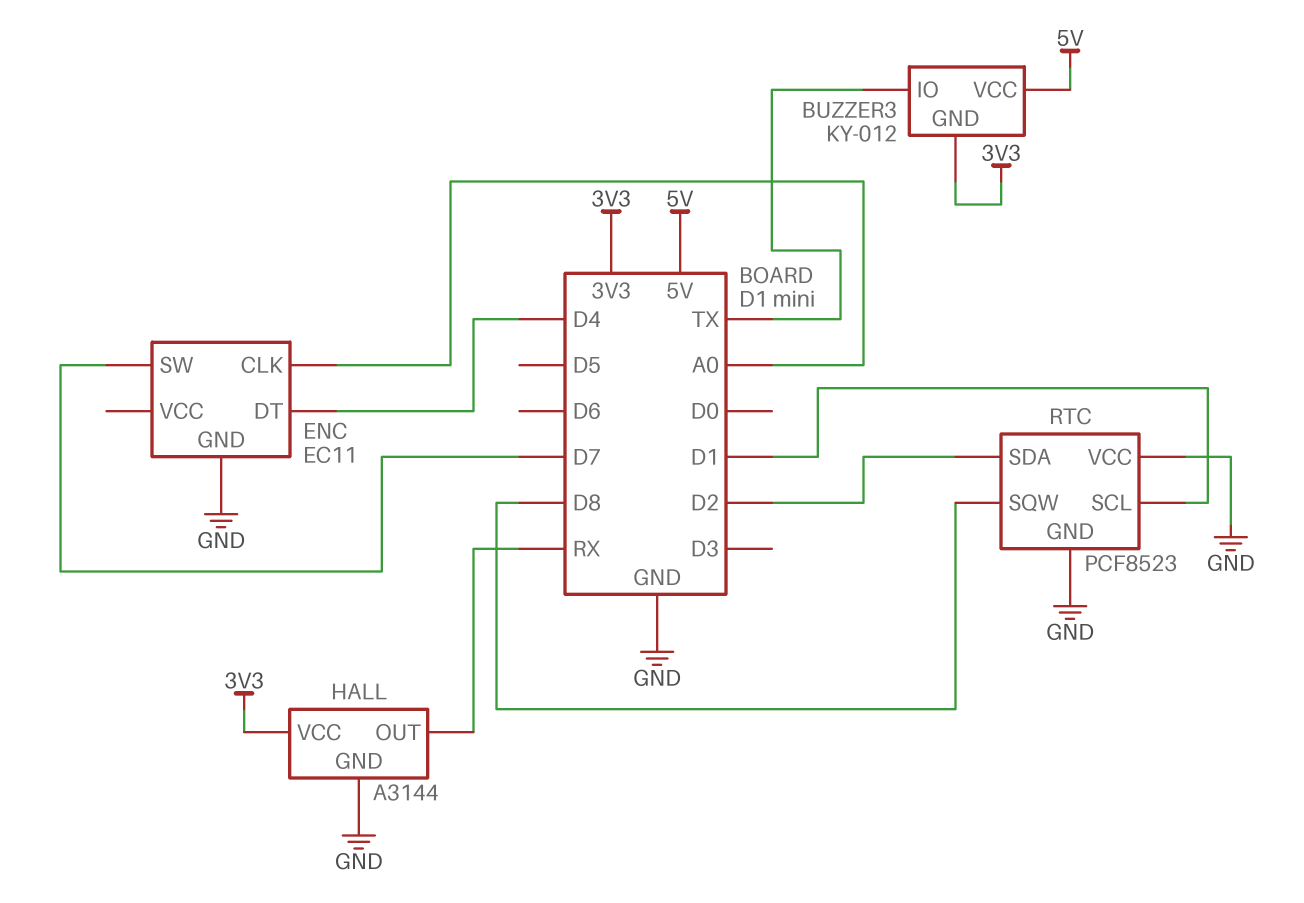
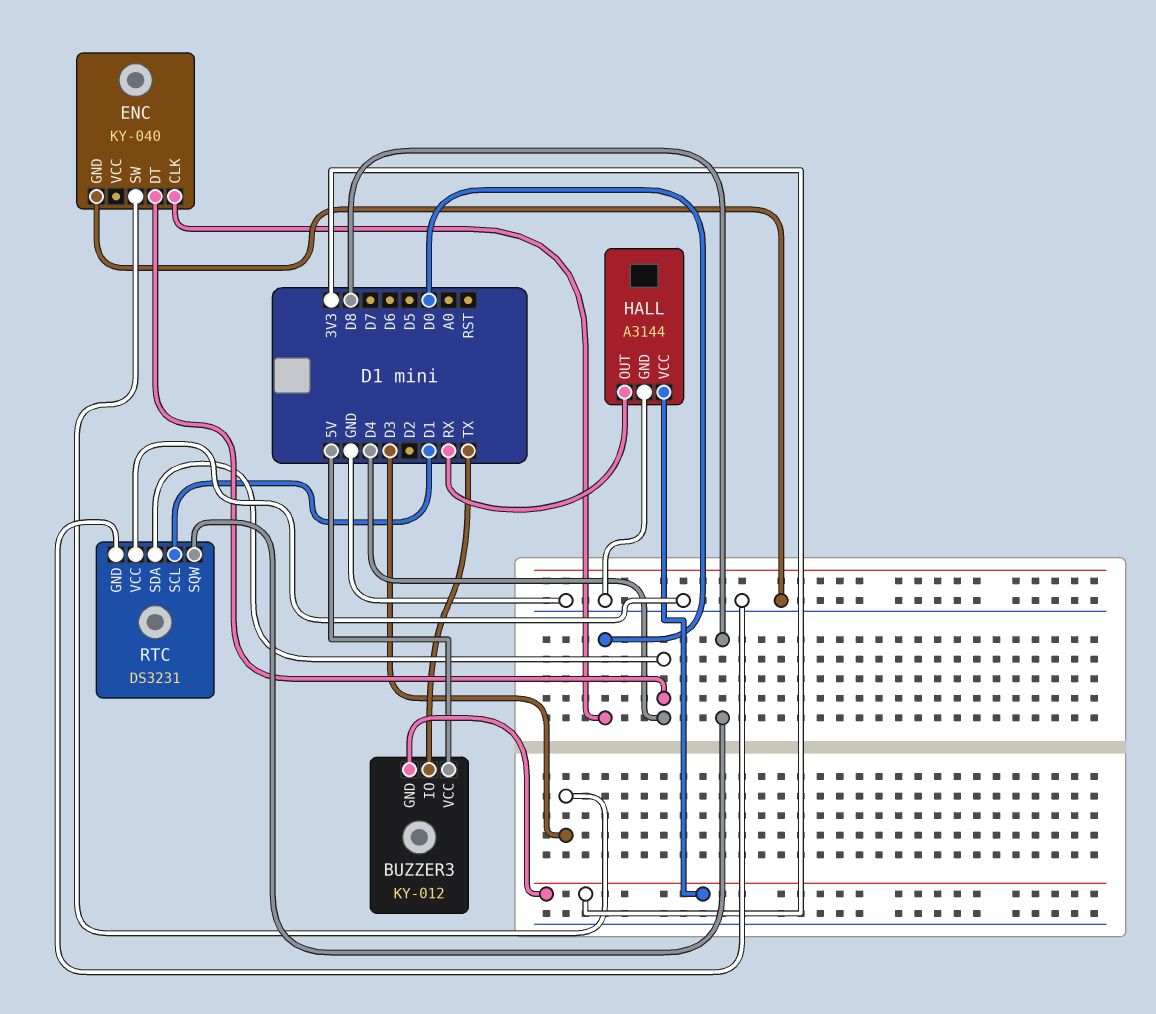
ENC: EC11 -> KY-040
ENC pin CLK: A0 -> D0
ENC pin SW: D7 -> D3
RTC: PCF8523 -> DS3231
RTC pin SDA: D2 -> D4

